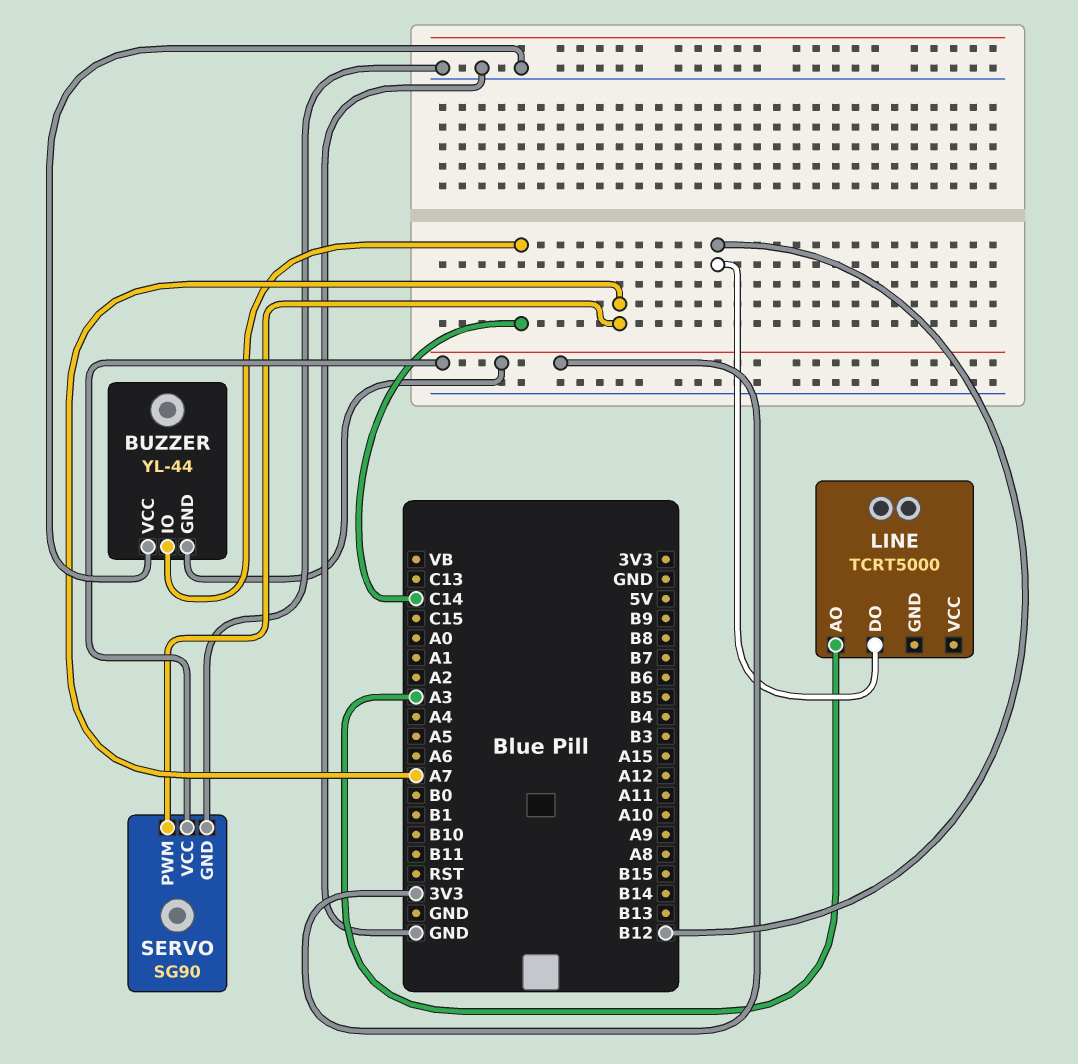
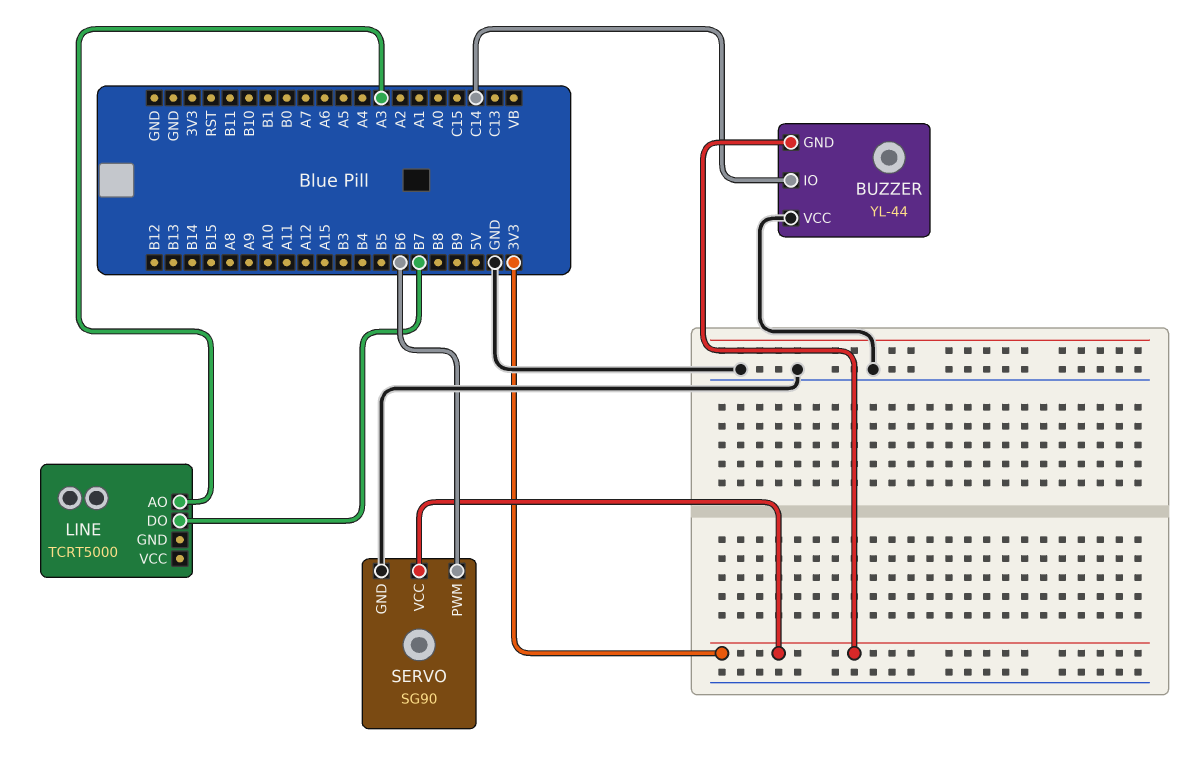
LINE pin DO: B12 -> B7
SERVO pin PWM: A7 -> B6

